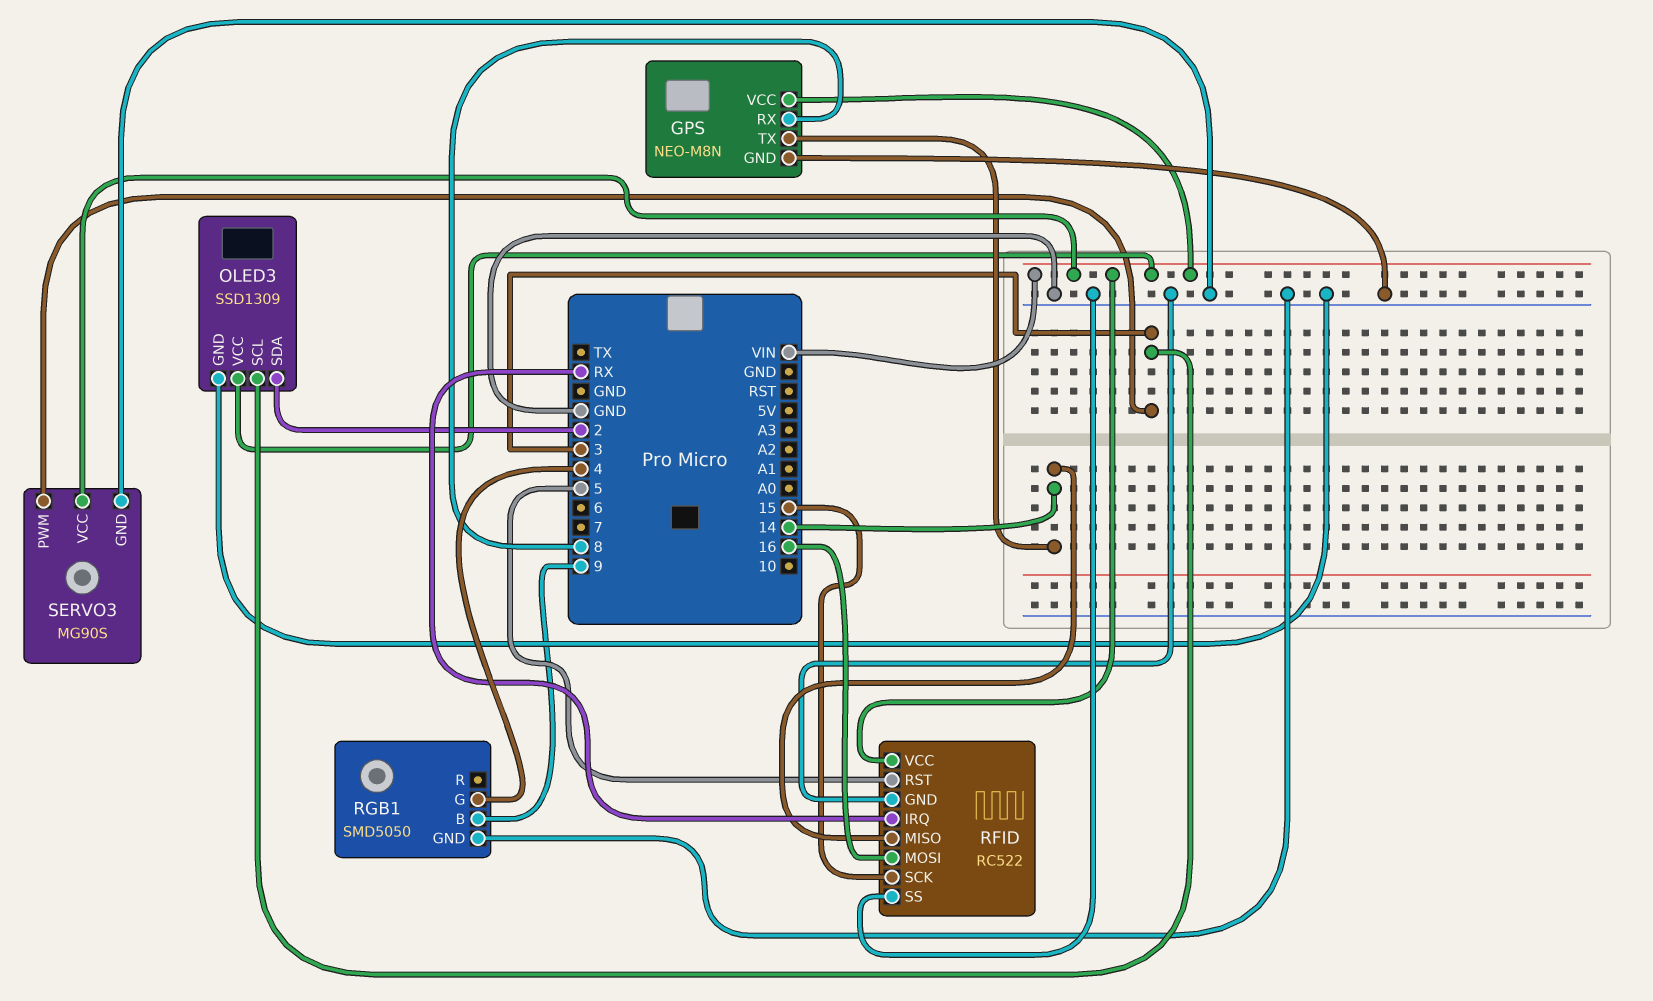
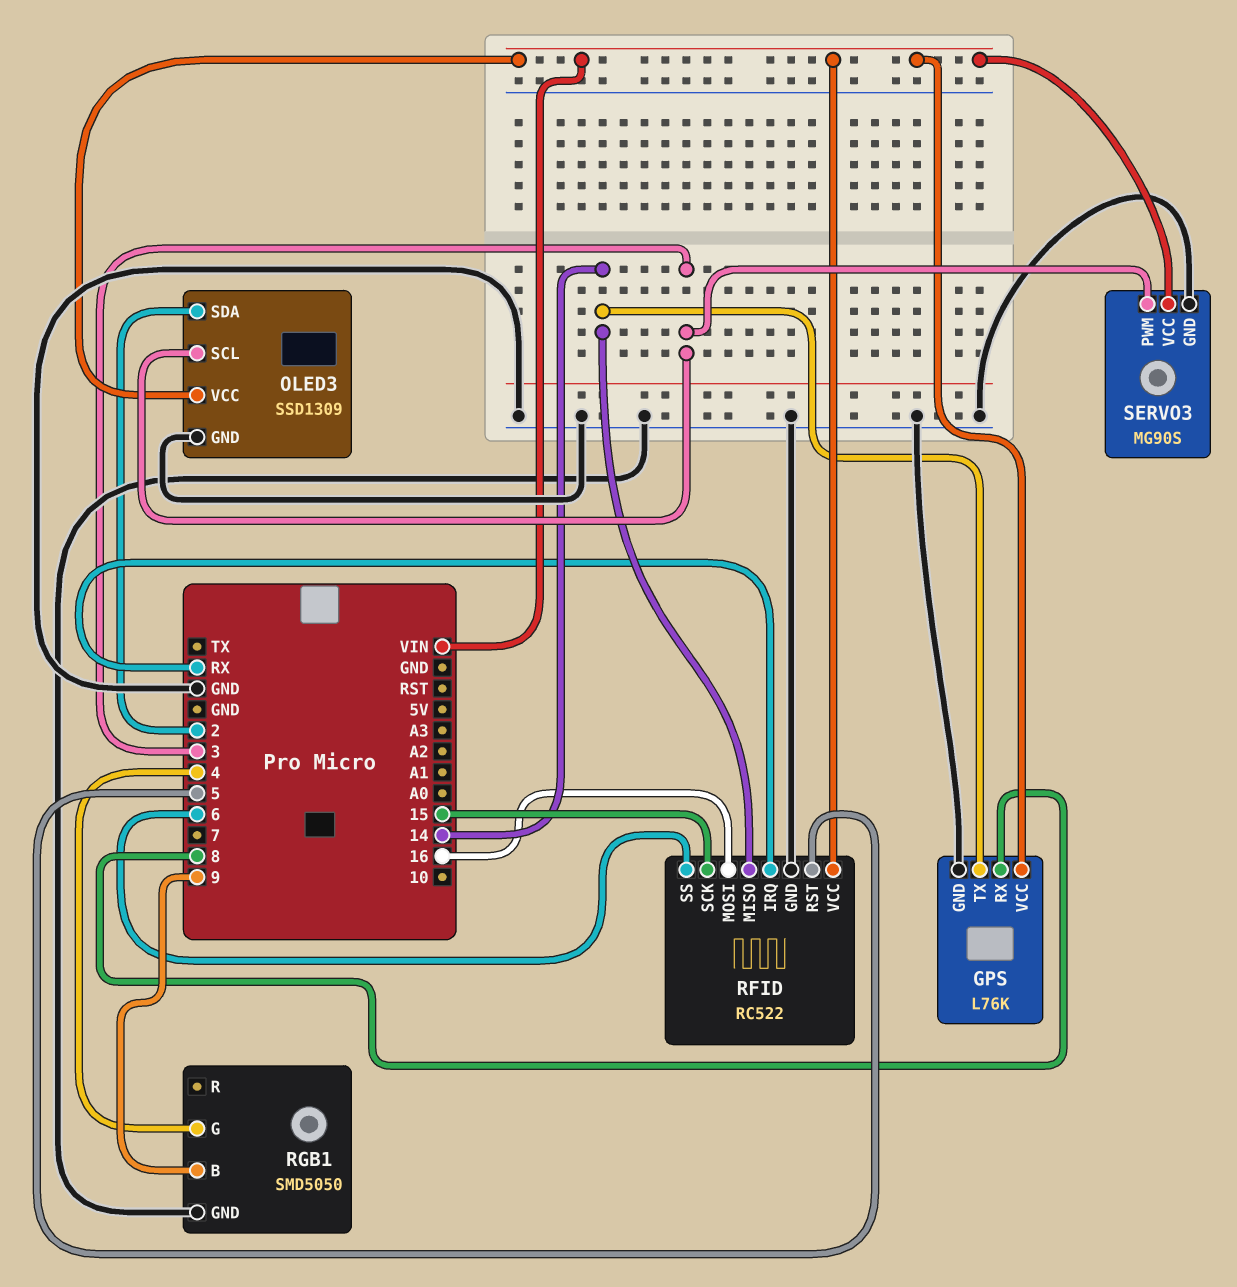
GPS: NEO-M8N -> L76K
RFID pin SS: GND -> 6

